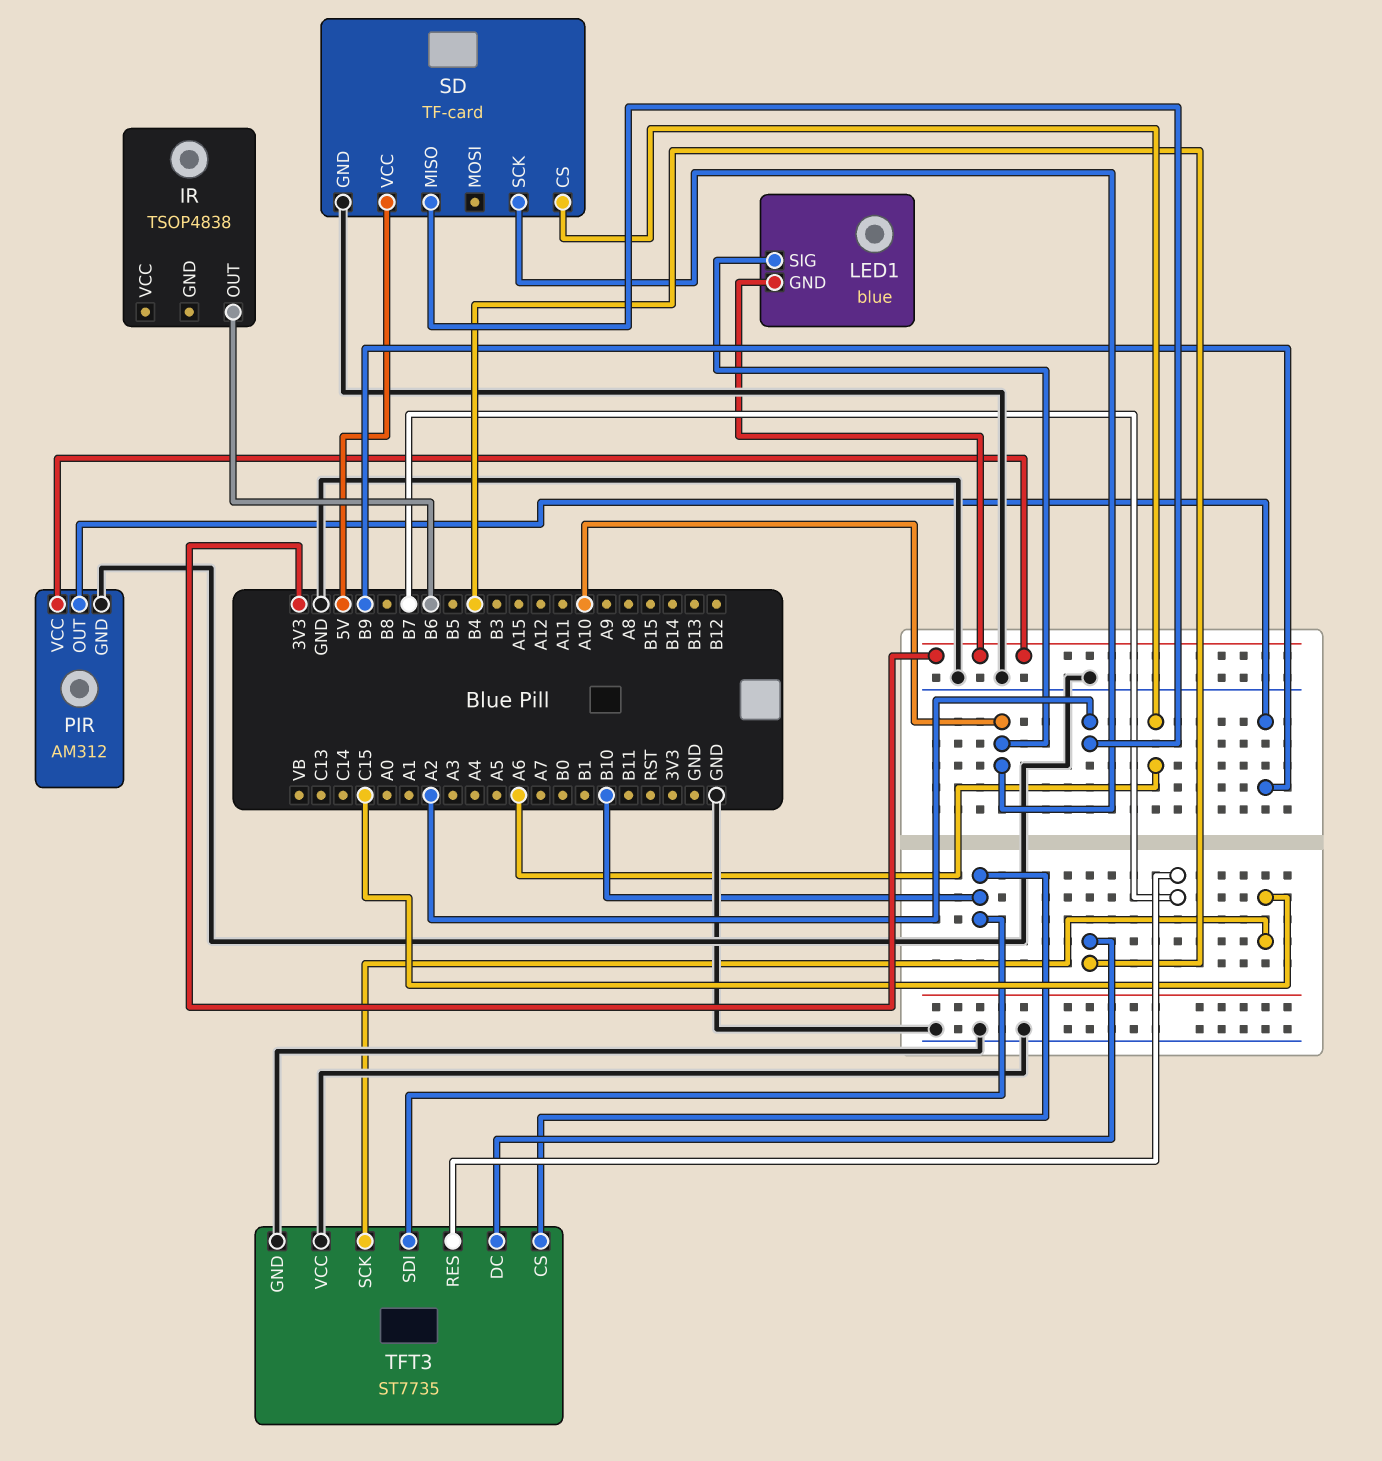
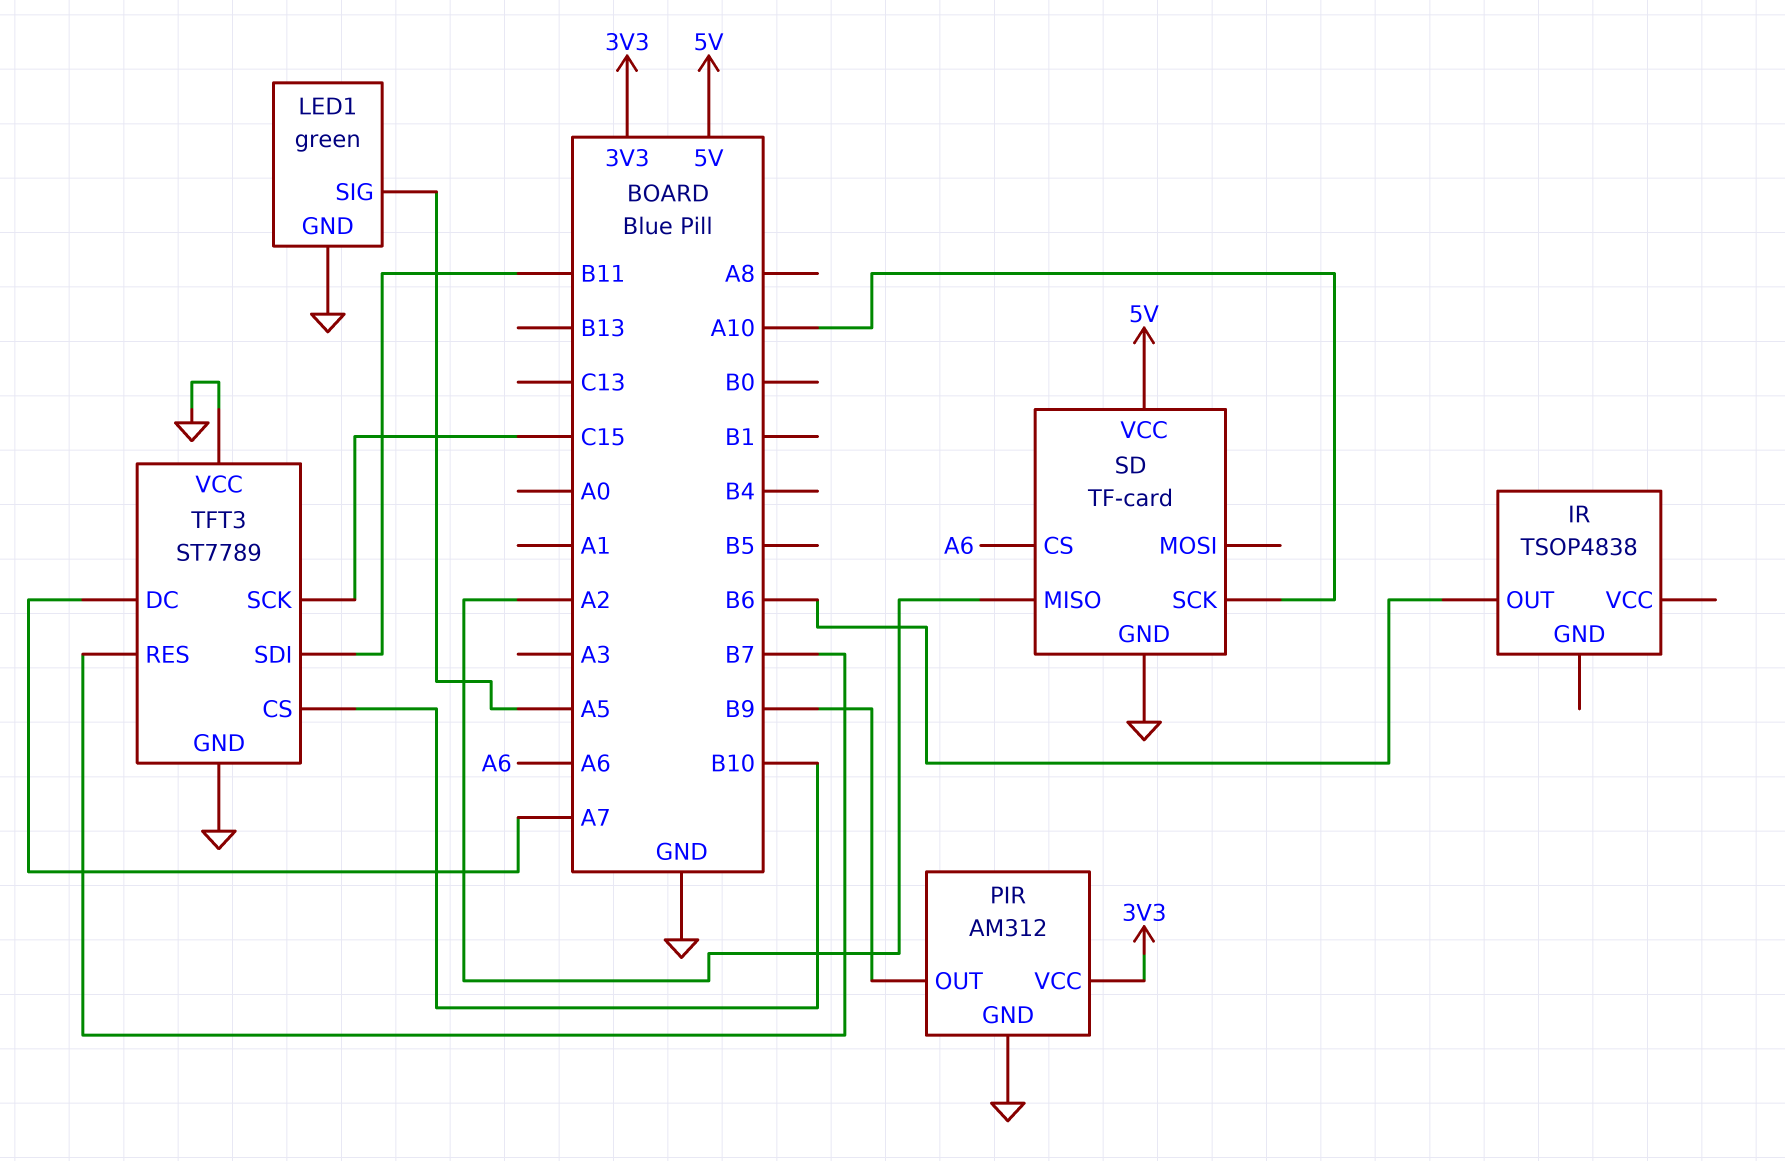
LED1: blue -> green
LED1 pin GND: 3V3 -> GND
LED1 pin SIG: A10 -> A5
TFT3: ST7735 -> ST7789
TFT3 pin DC: B4 -> A7
TFT3 pin SDI: B10 -> B11

